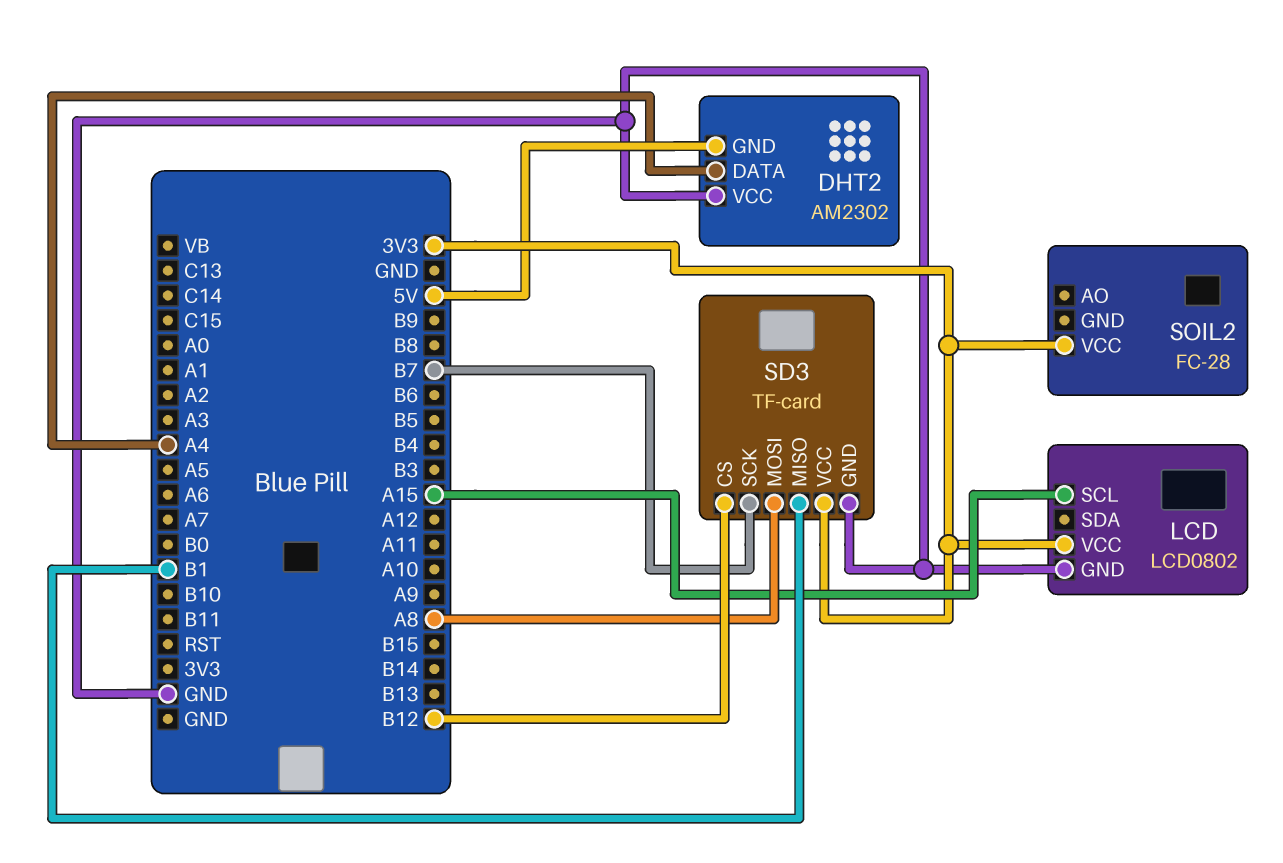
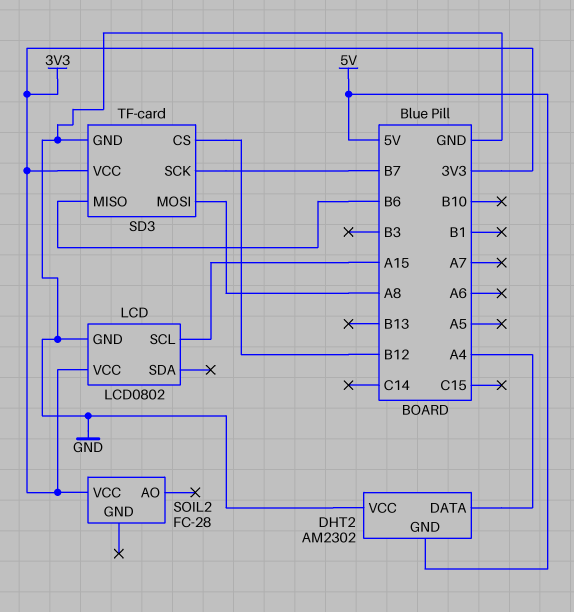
SD3 pin MISO: B1 -> B6

